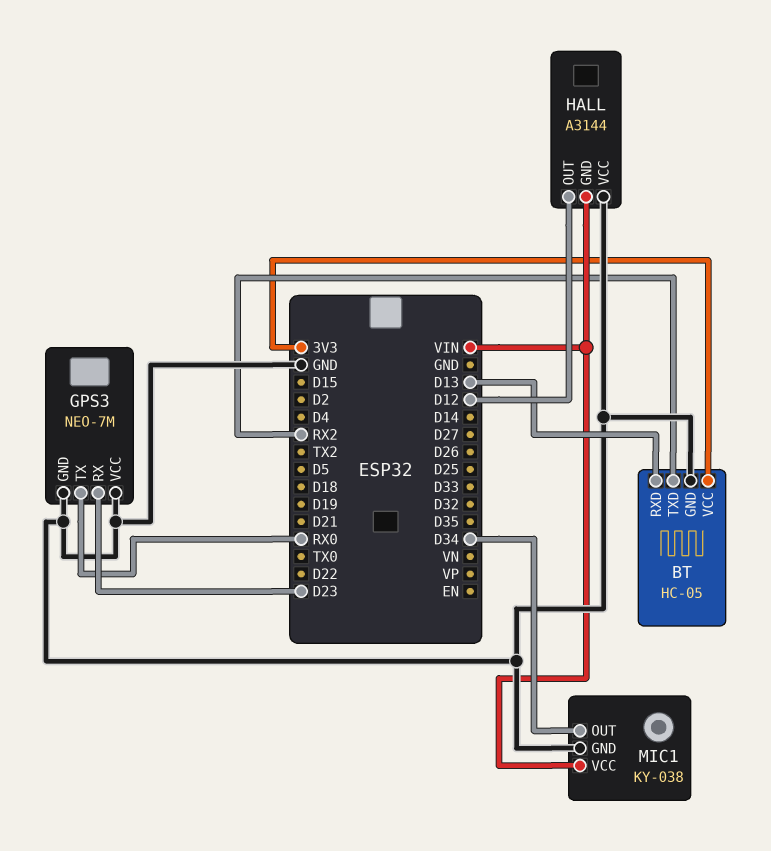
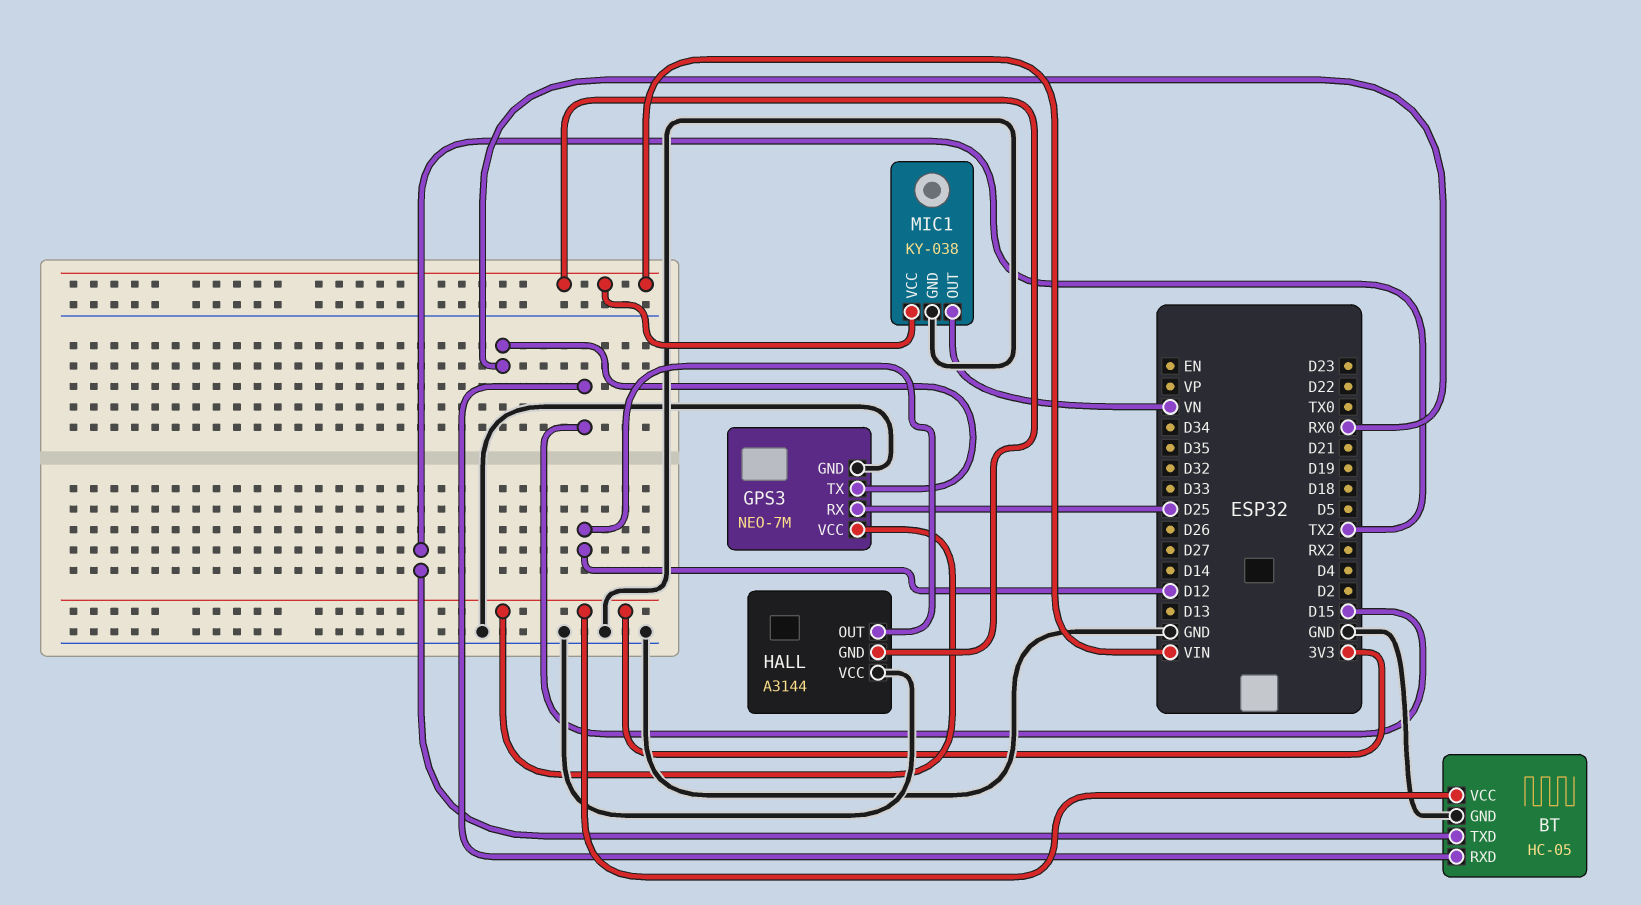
BT pin RXD: D13 -> D15
BT pin TXD: RX2 -> TX2
GPS3 pin RX: D23 -> D25
GPS3 pin VCC: GND -> 3V3
MIC1 pin OUT: D34 -> VN

